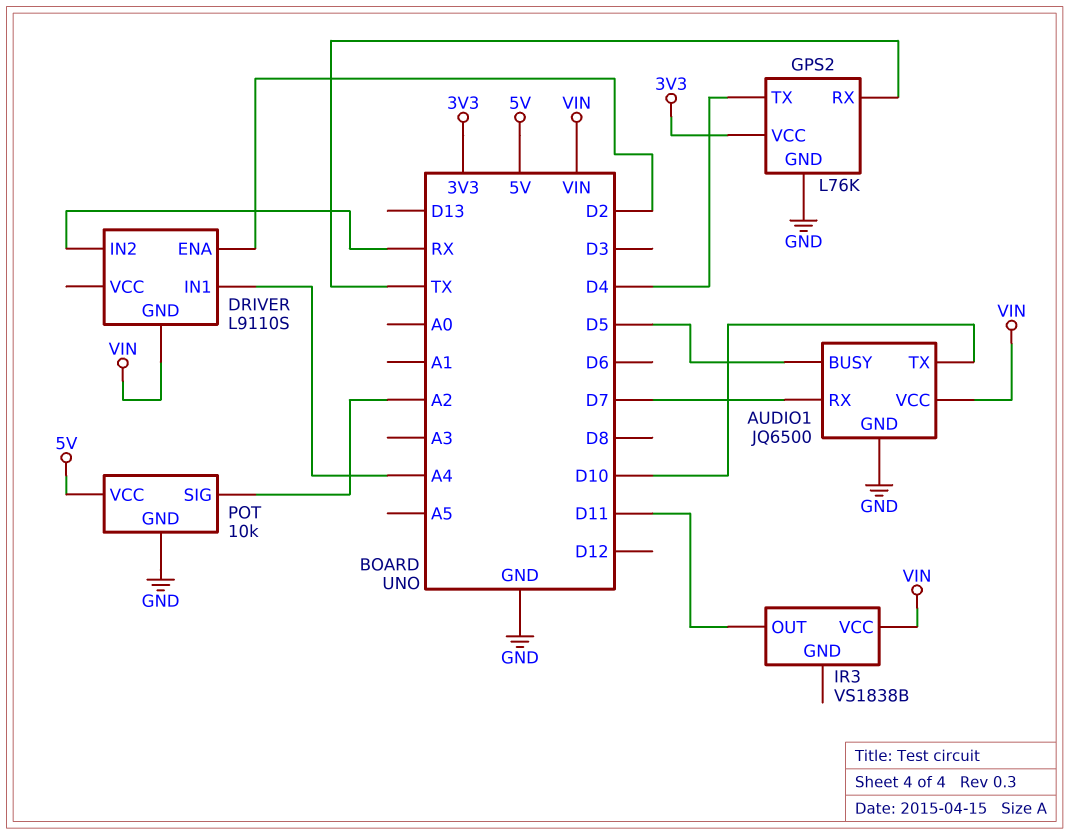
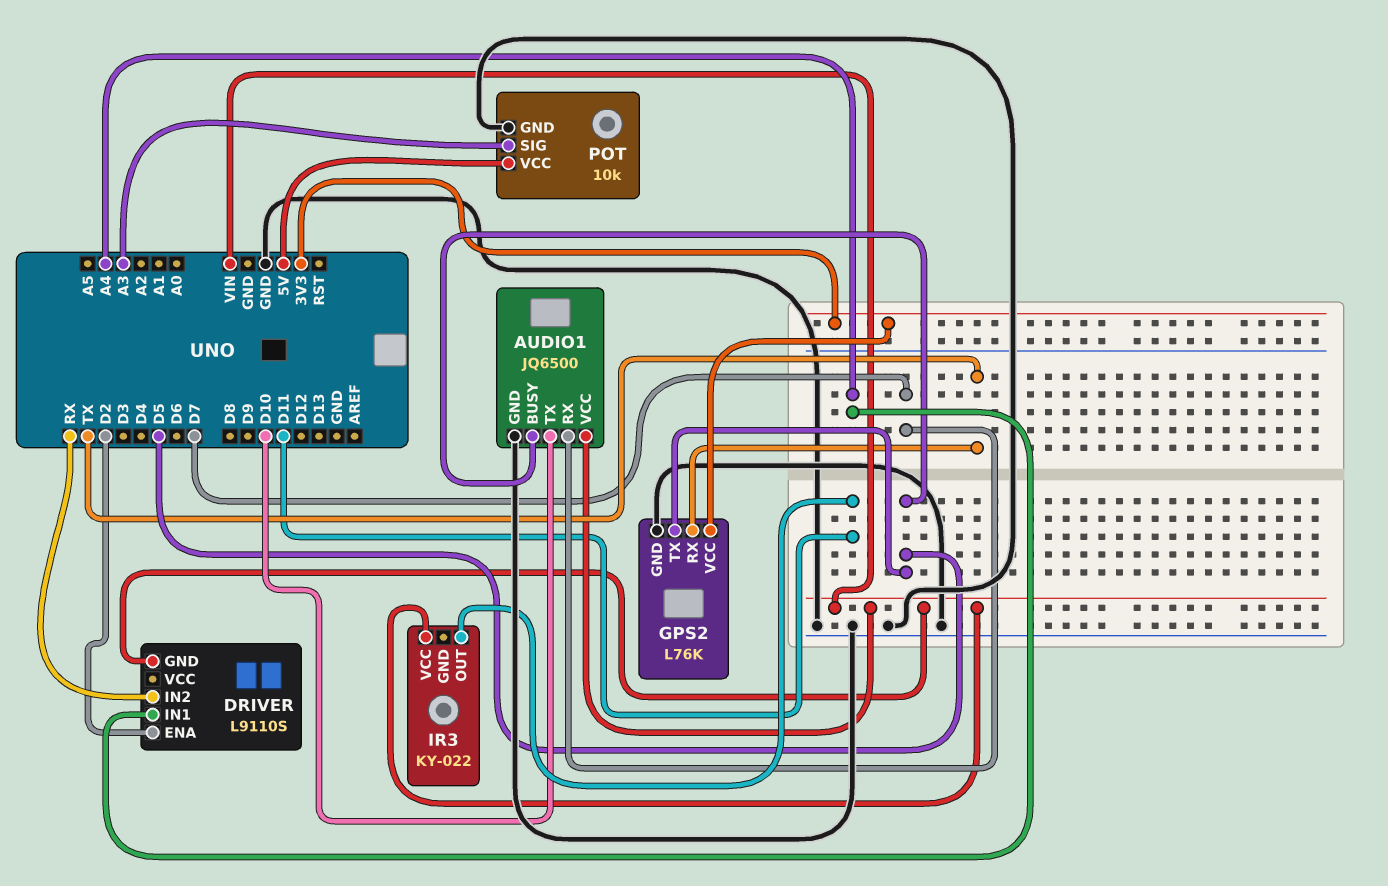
GPS2 pin TX: D4 -> D5
IR3: VS1838B -> KY-022
POT pin SIG: A2 -> A3

